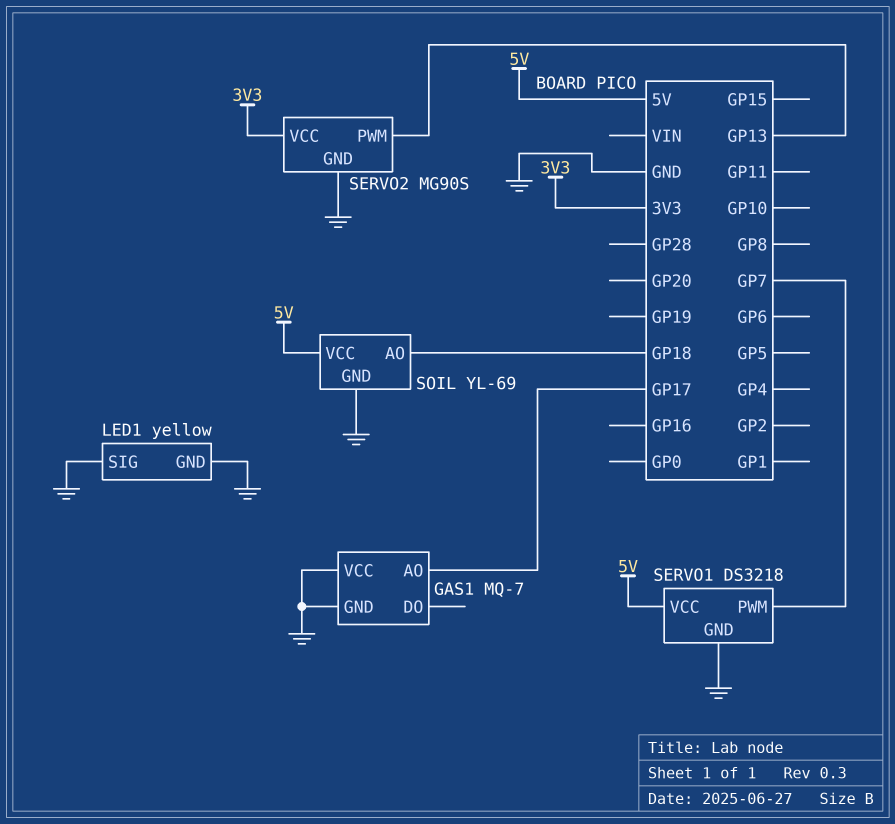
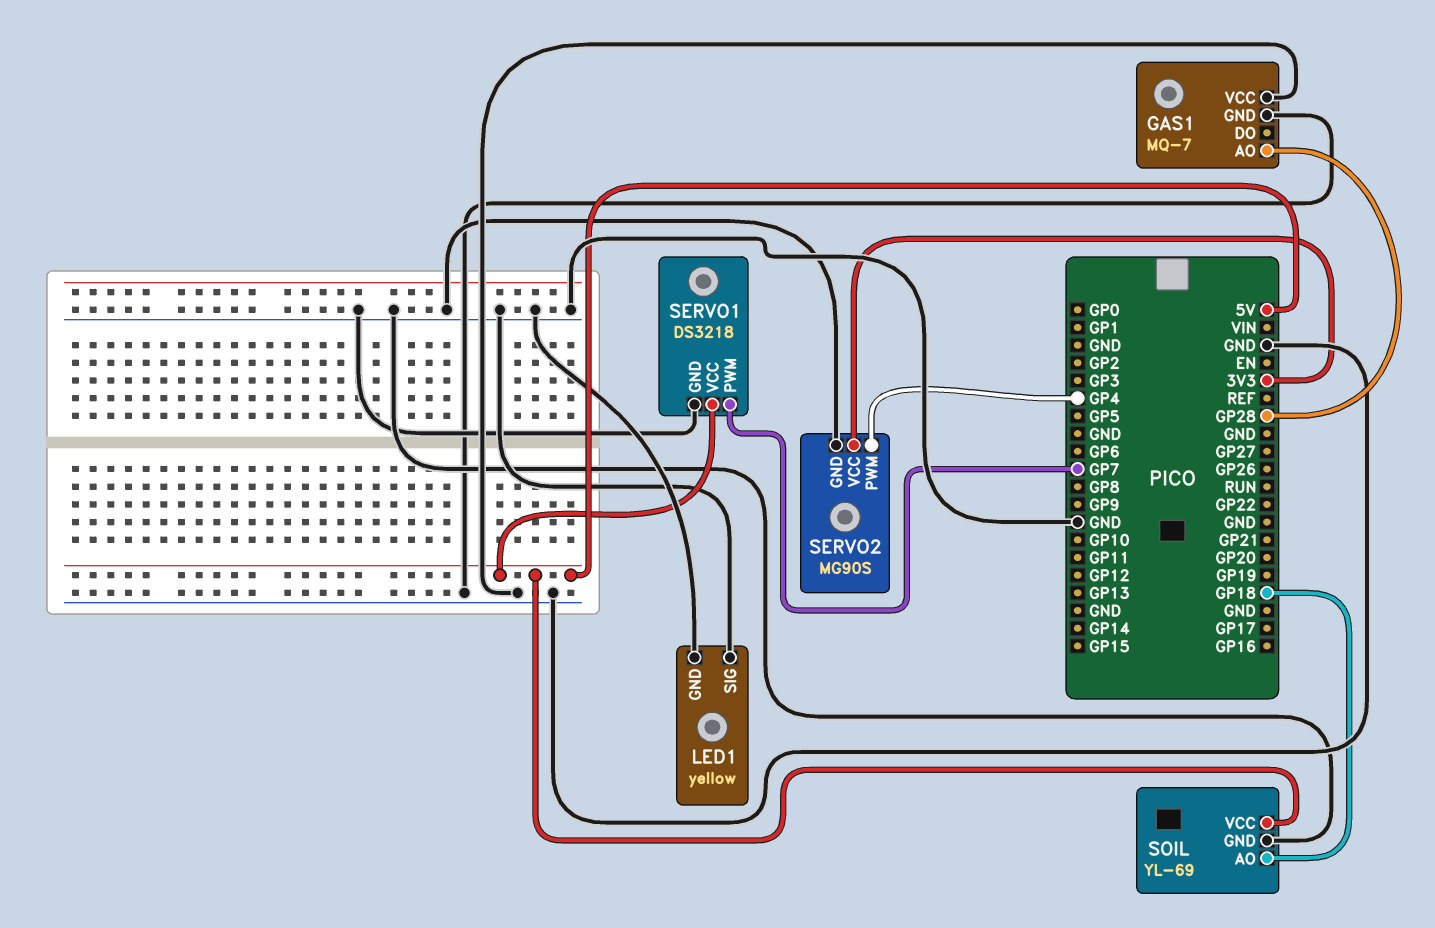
GAS1 pin AO: GP17 -> GP28
SERVO2 pin PWM: GP13 -> GP4

